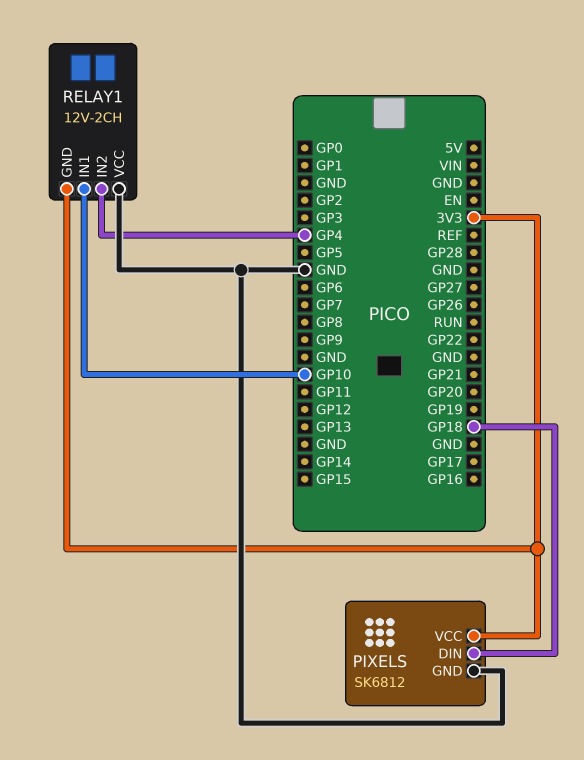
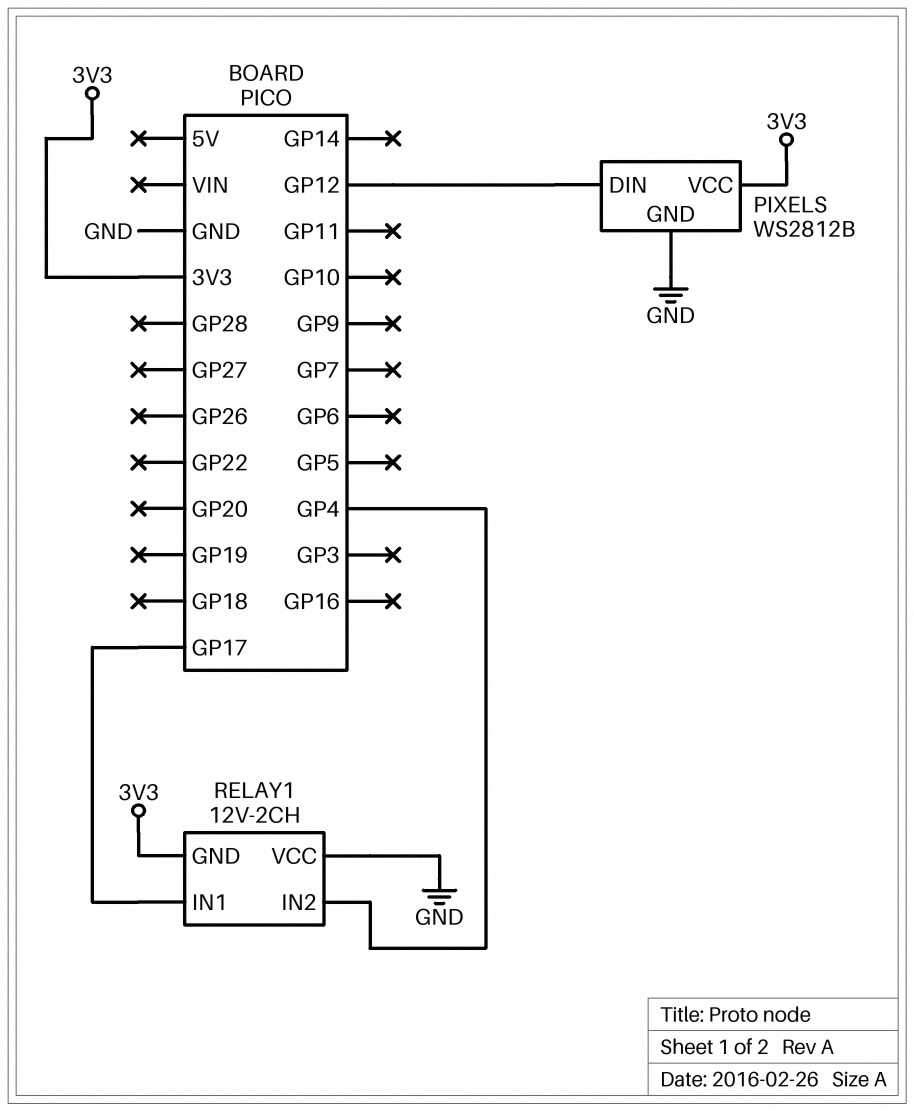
PIXELS: SK6812 -> WS2812B
PIXELS pin DIN: GP18 -> GP12
RELAY1 pin IN1: GP10 -> GP17

